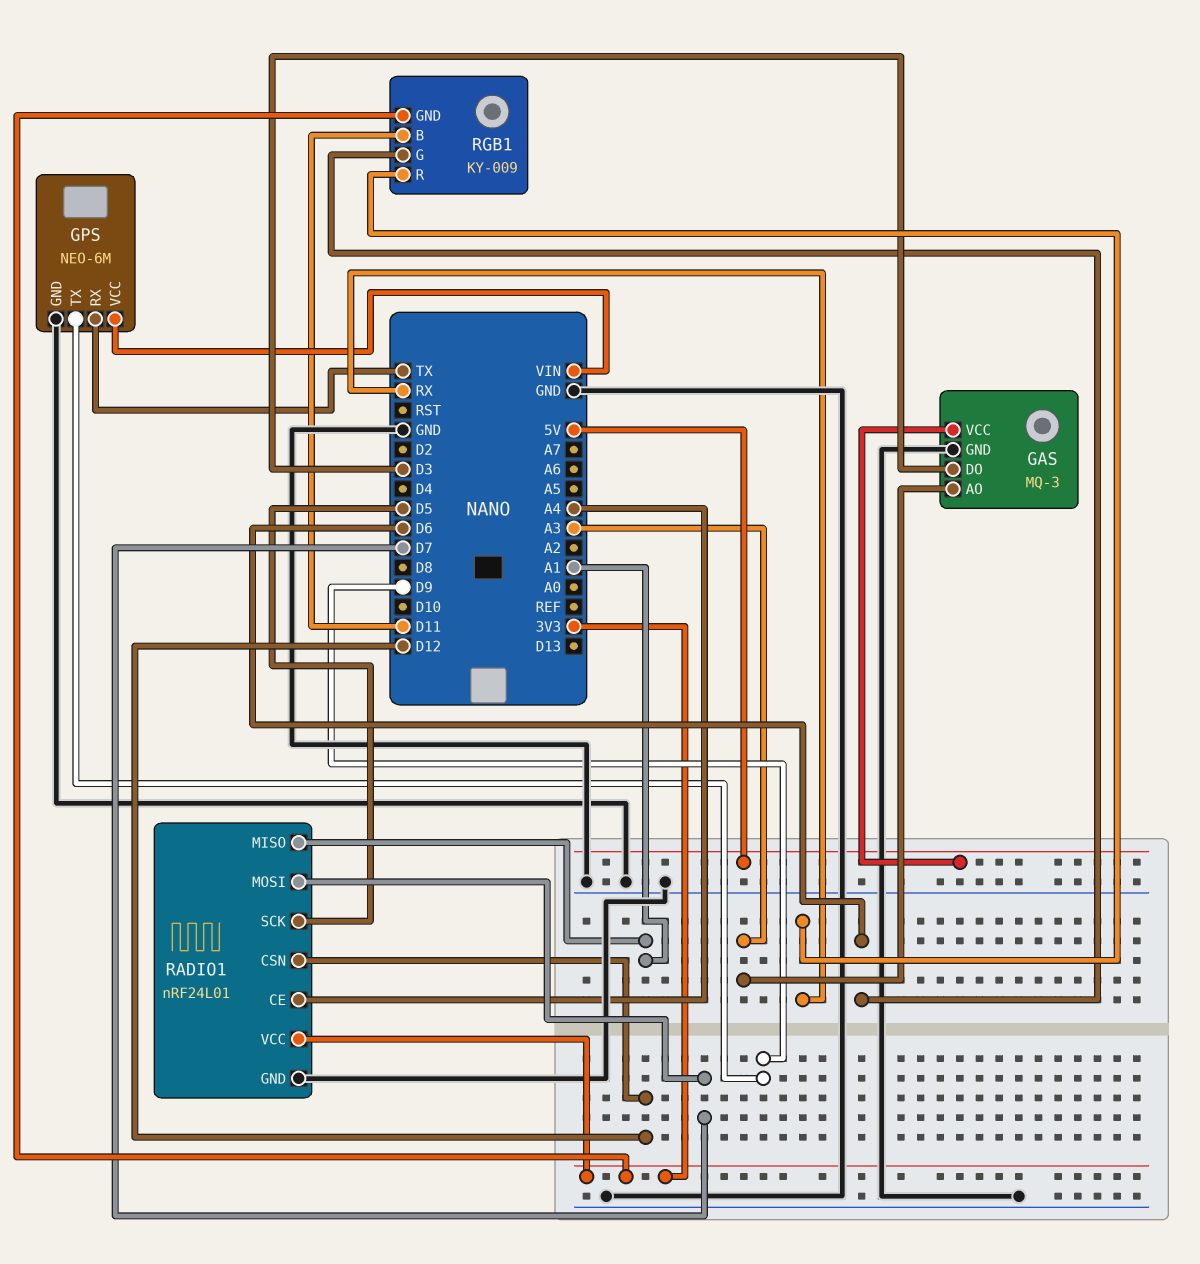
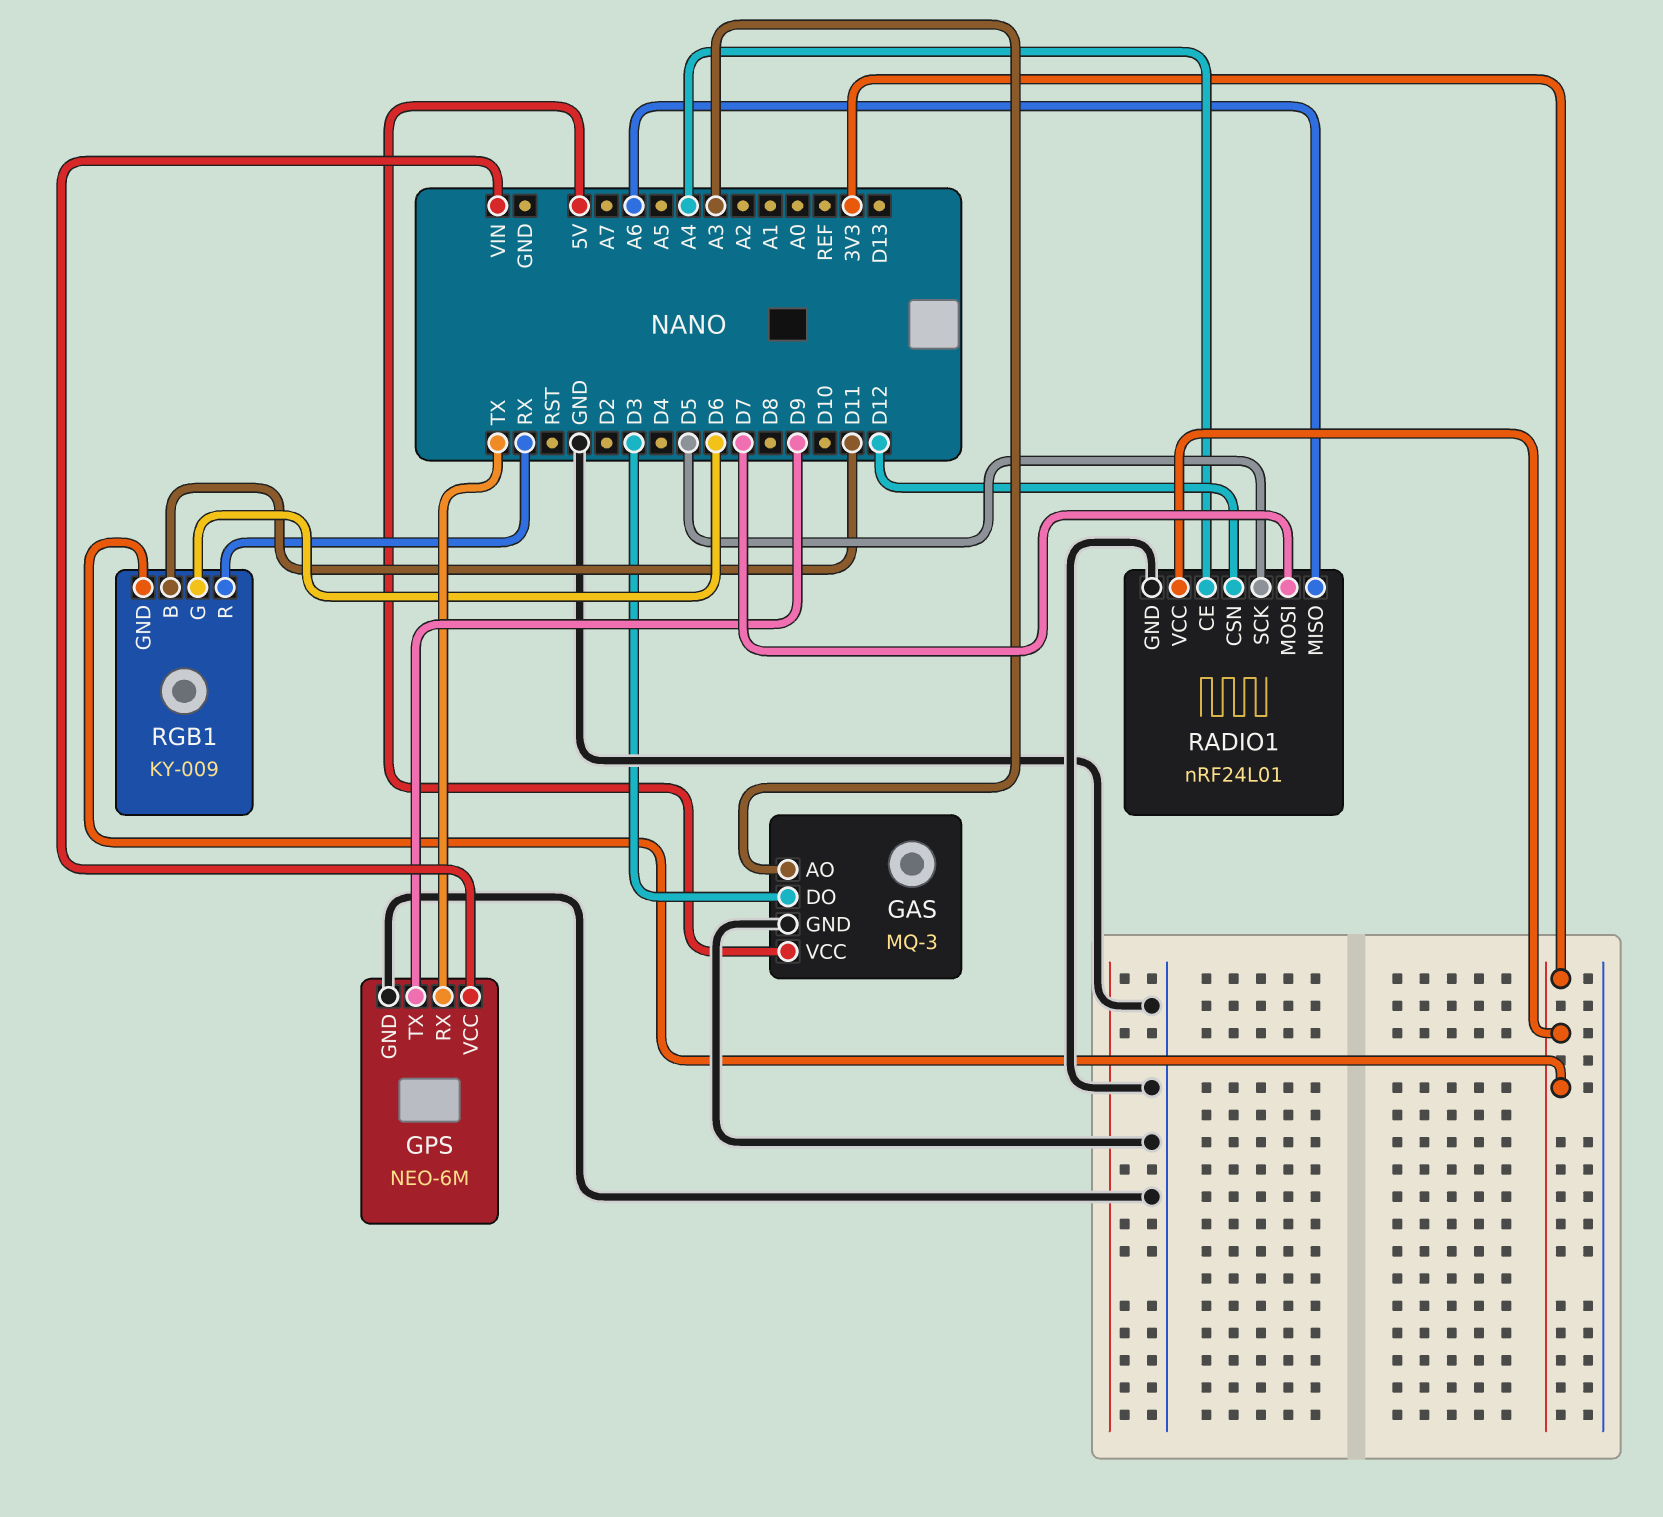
RADIO1 pin MISO: A1 -> A6

